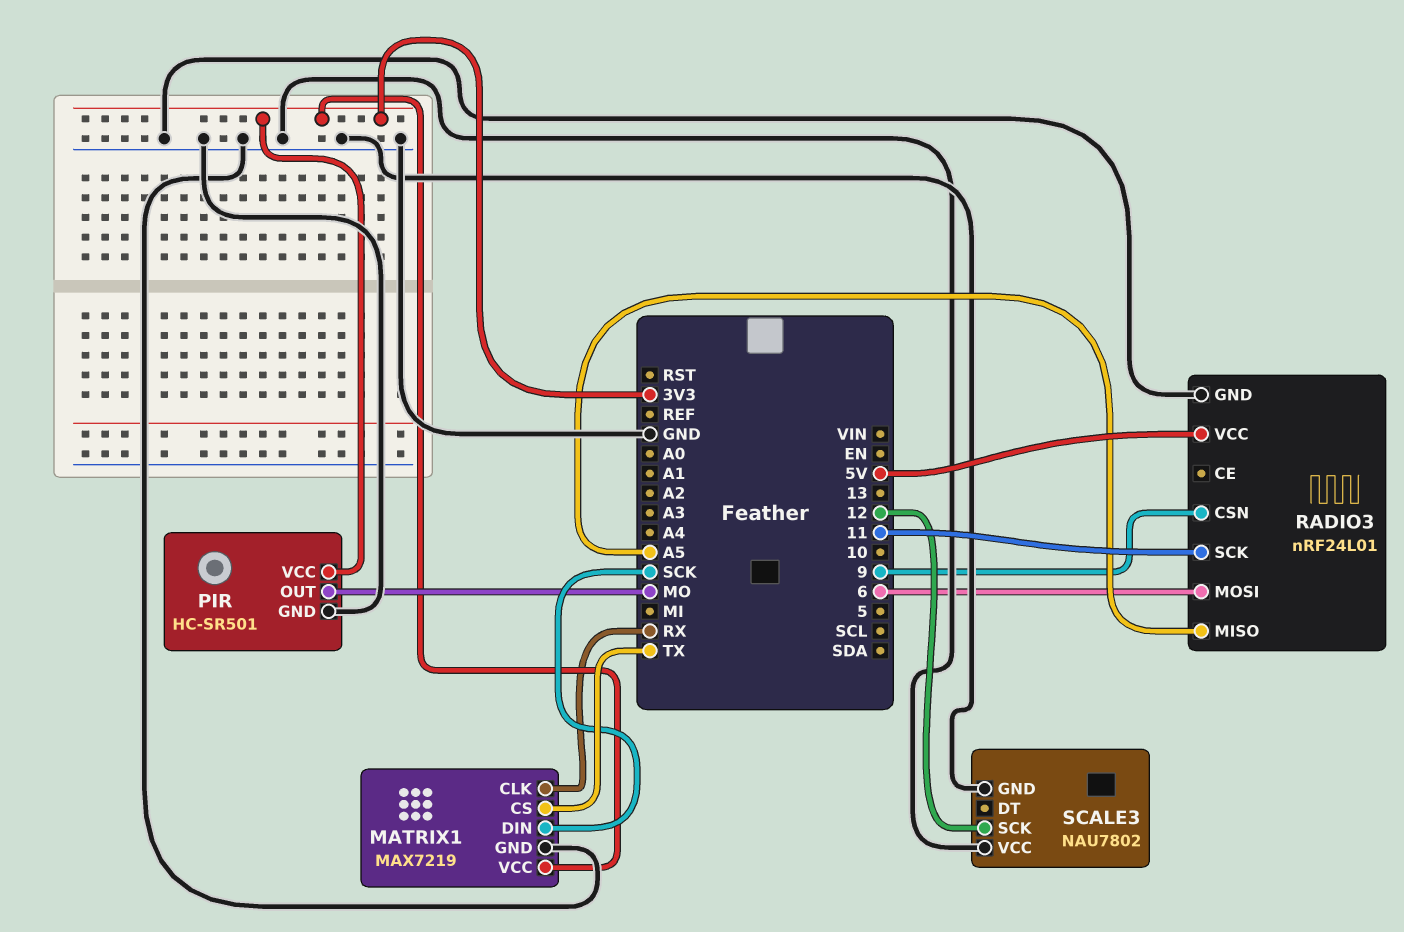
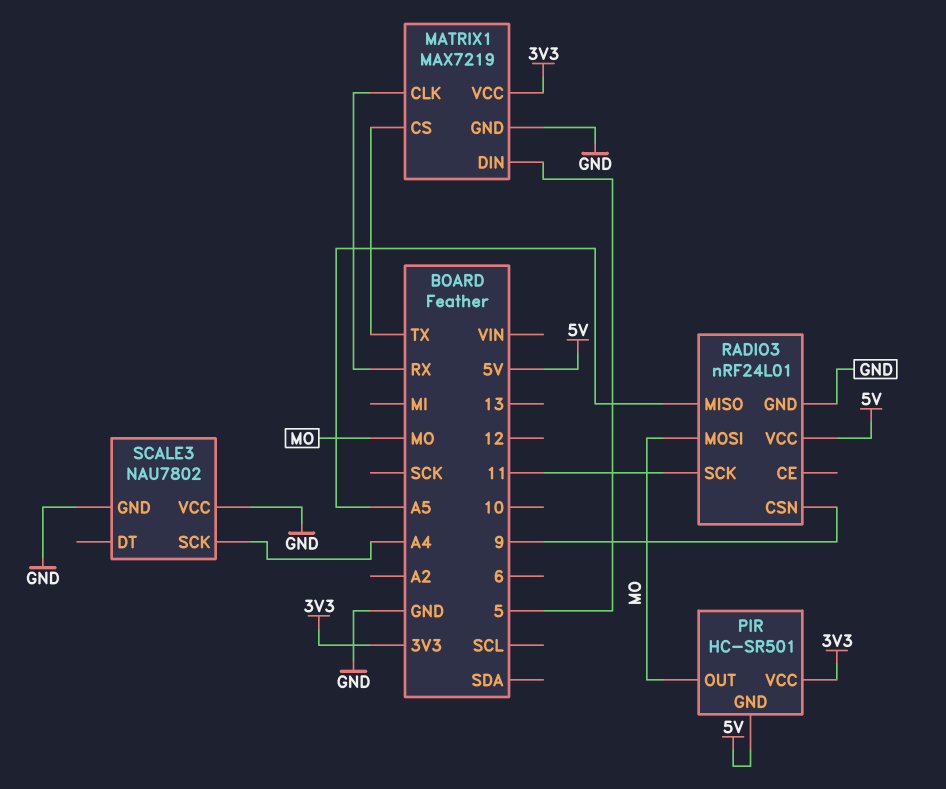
MATRIX1 pin DIN: SCK -> 5
PIR pin GND: GND -> 5V
RADIO3 pin MOSI: 6 -> MO
SCALE3 pin SCK: 12 -> A4

